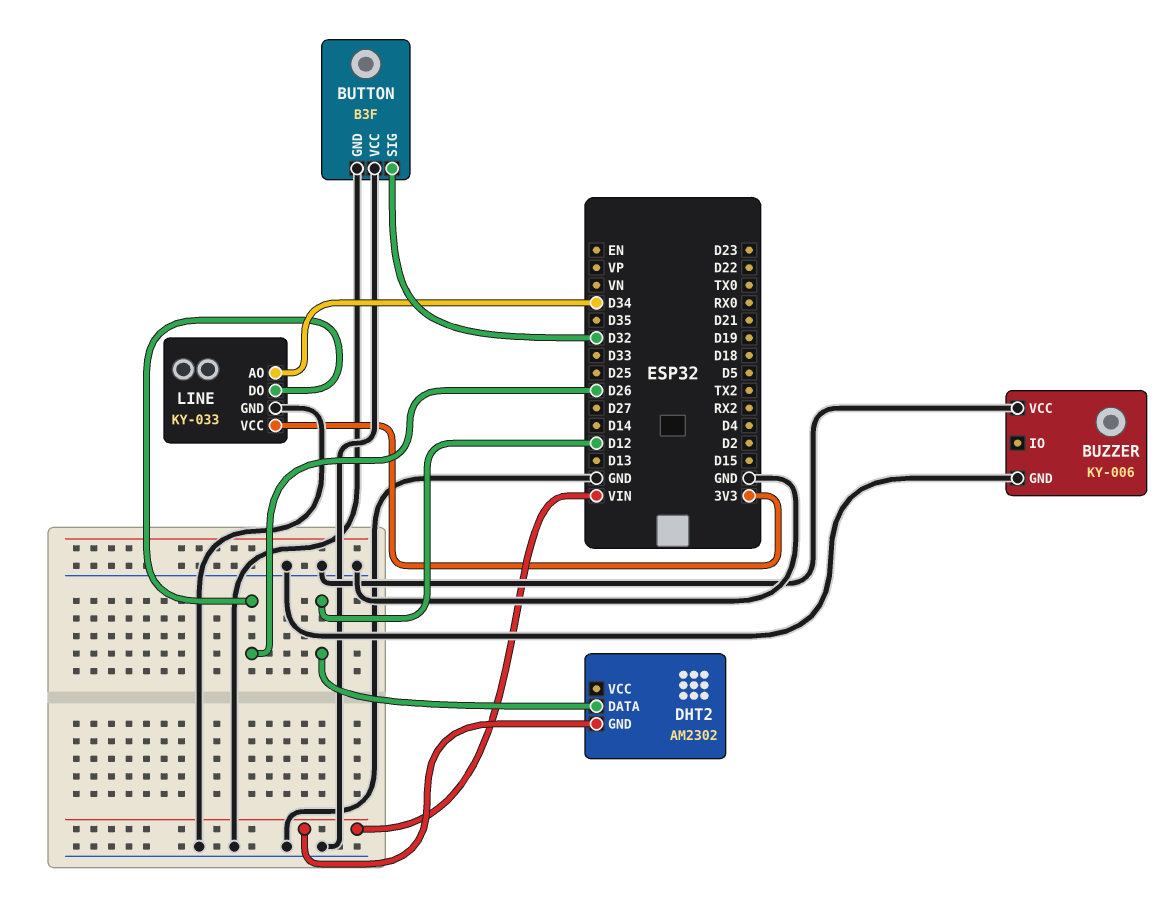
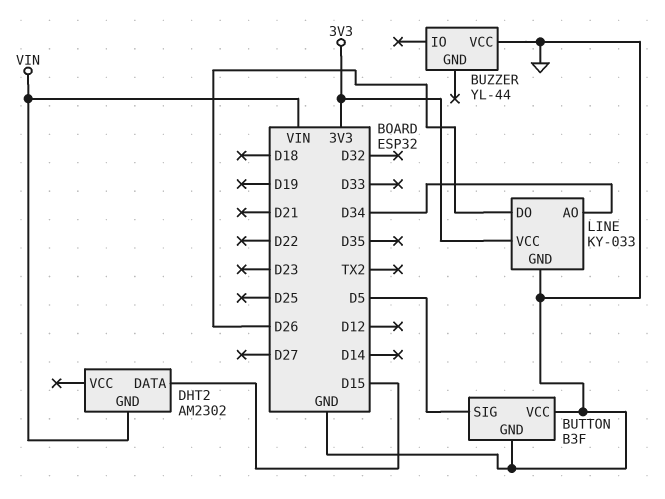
BUTTON pin SIG: D32 -> D5
BUZZER: KY-006 -> YL-44
BUZZER pin GND: GND -> none
DHT2 pin DATA: D12 -> D15

